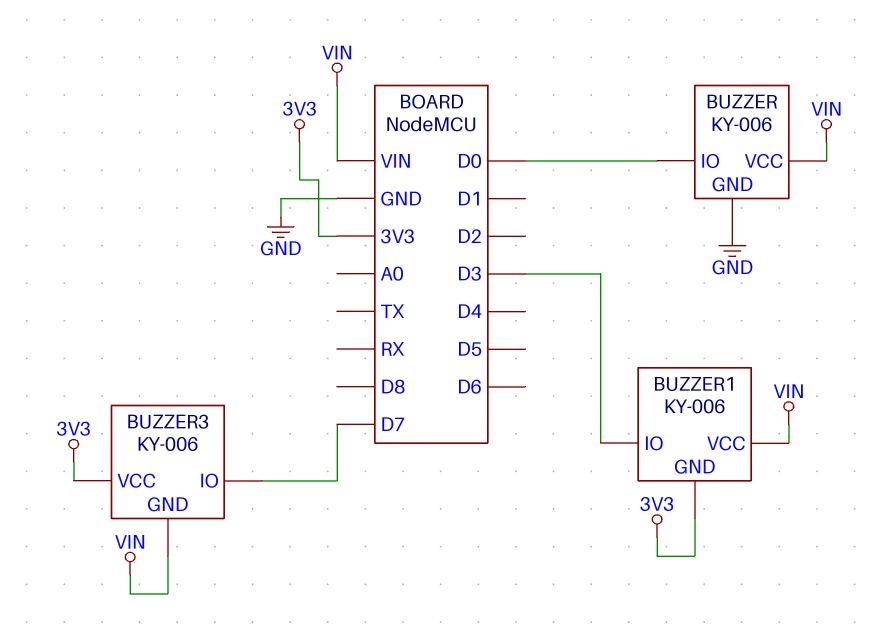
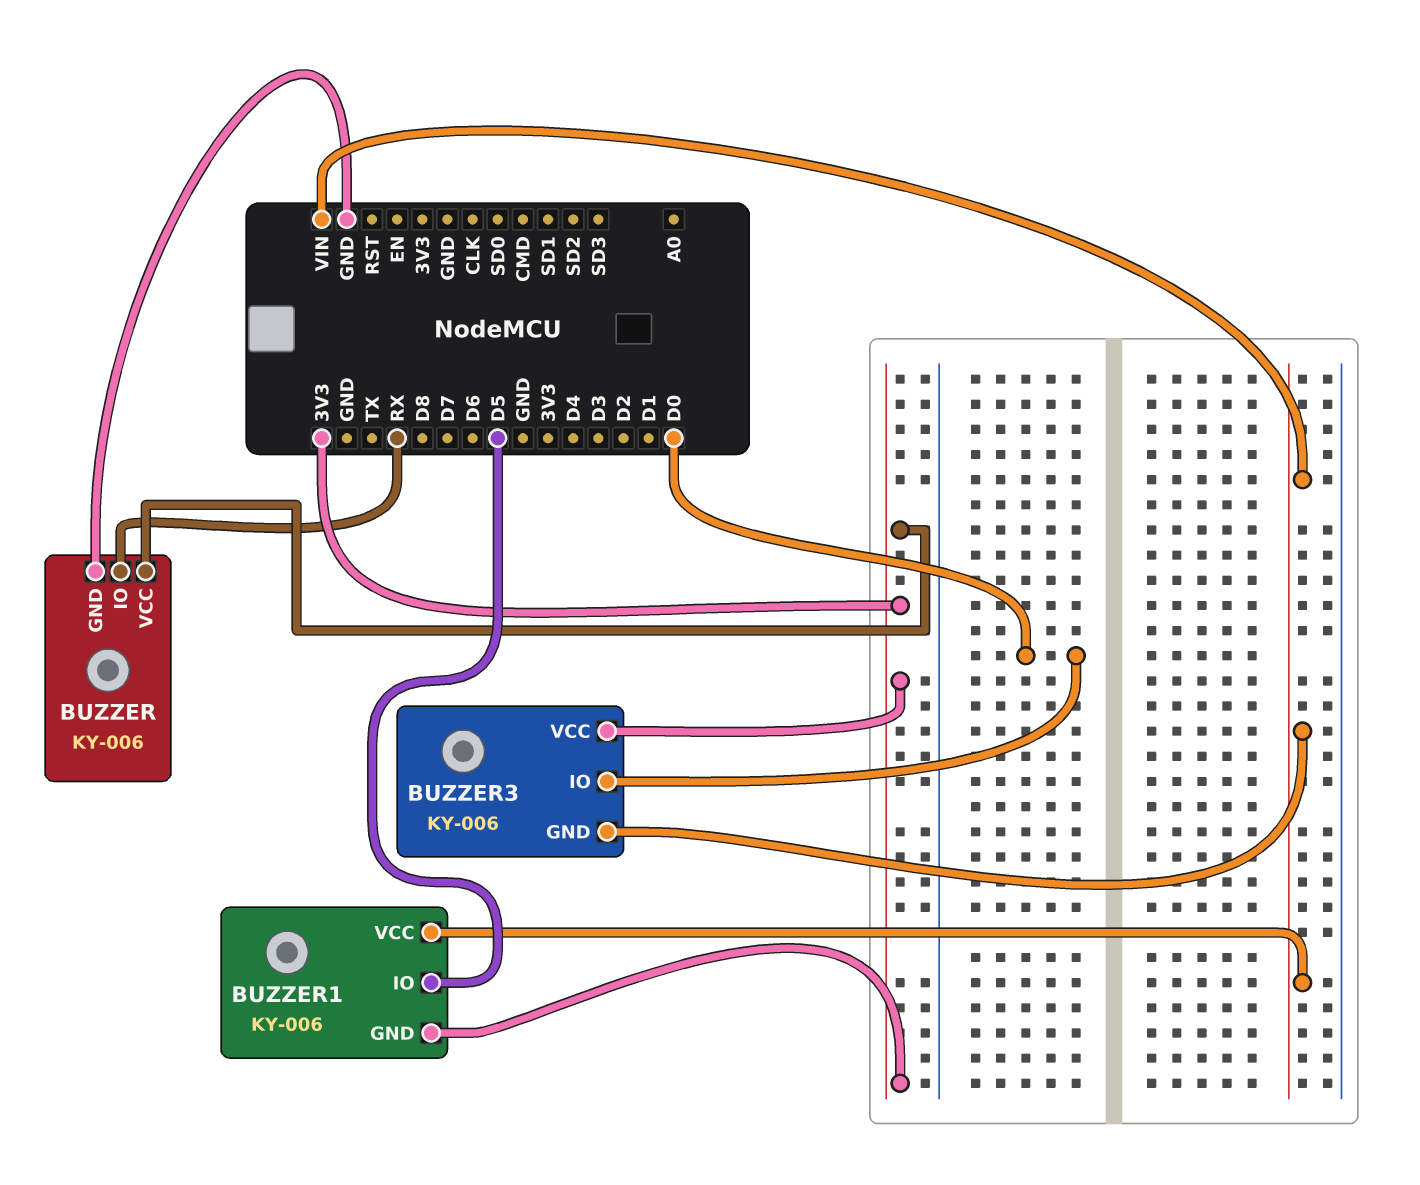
BUZZER pin IO: D0 -> RX
BUZZER pin VCC: VIN -> 3V3
BUZZER1 pin IO: D3 -> D5
BUZZER3 pin IO: D7 -> D0

